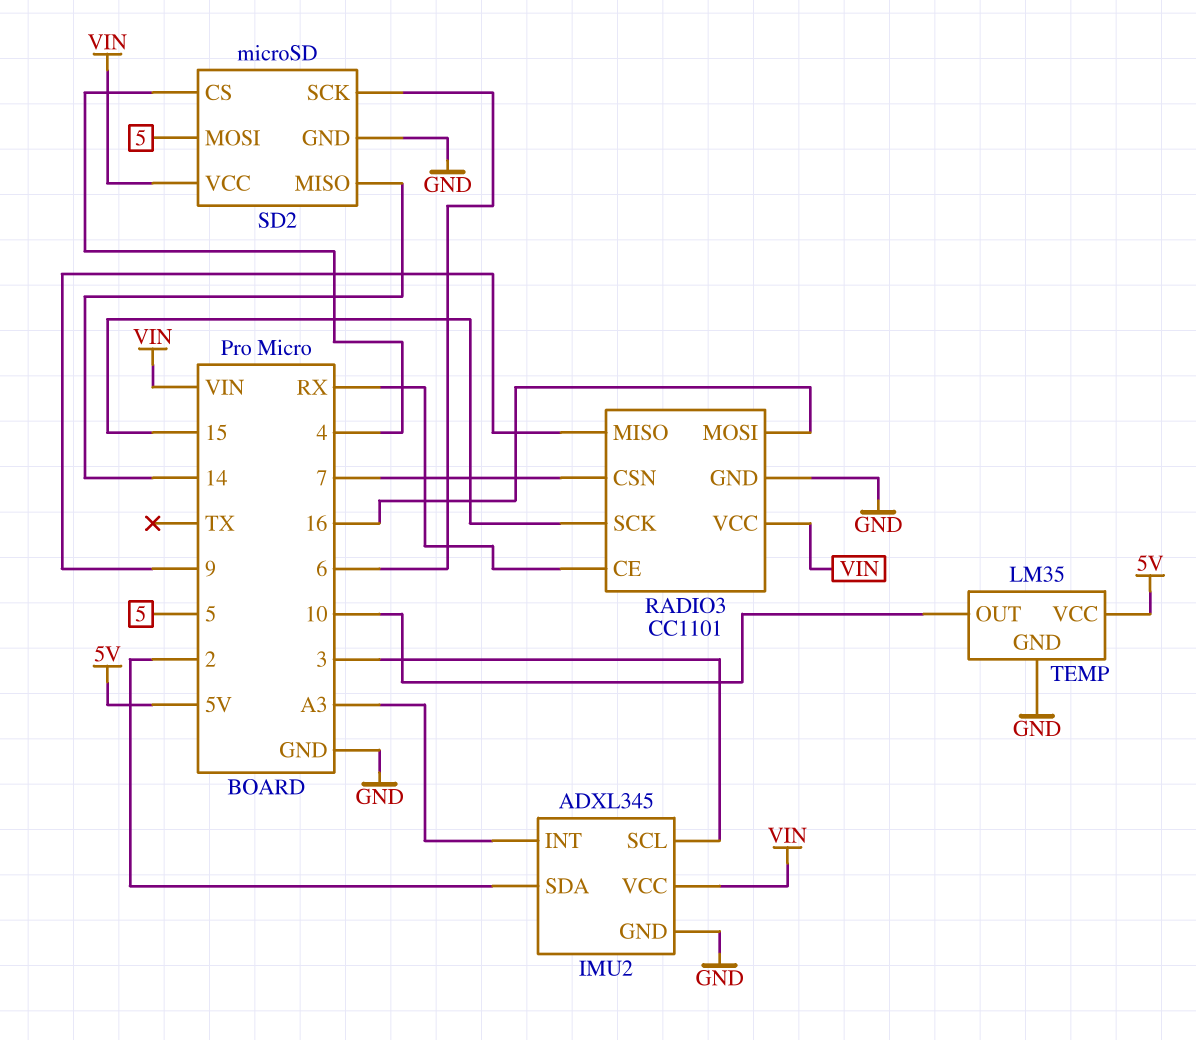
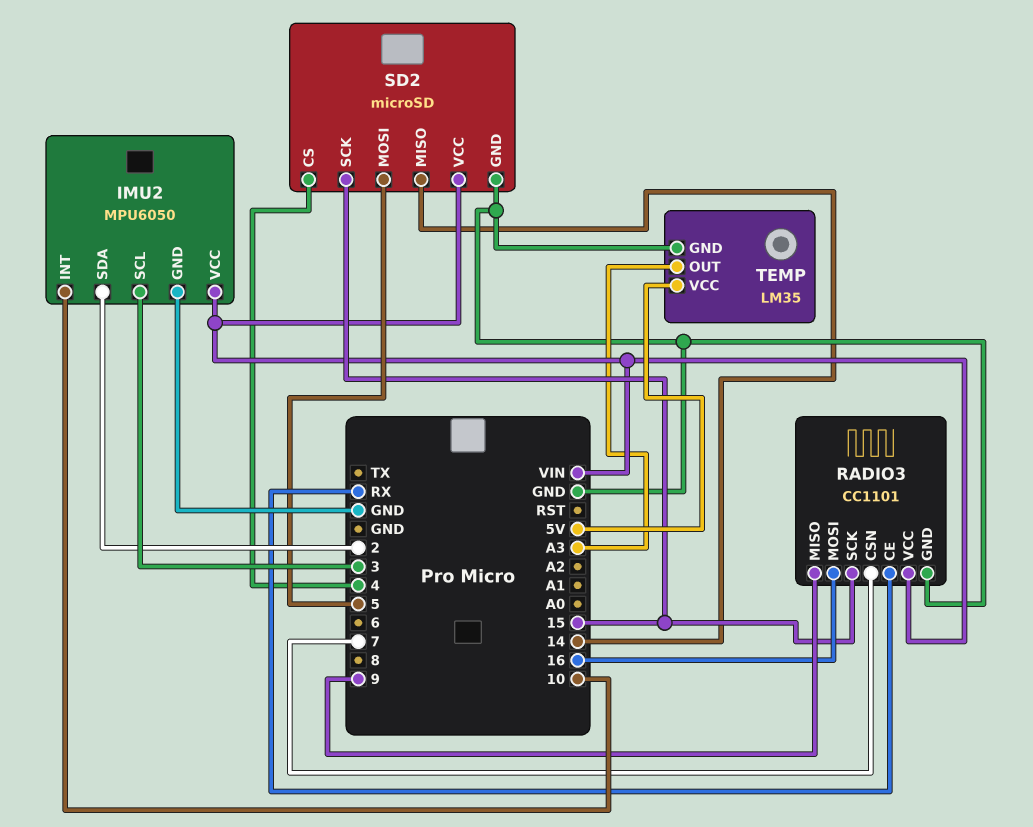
IMU2: ADXL345 -> MPU6050
IMU2 pin INT: A3 -> 10
SD2 pin SCK: 6 -> 15
TEMP pin OUT: 10 -> A3

